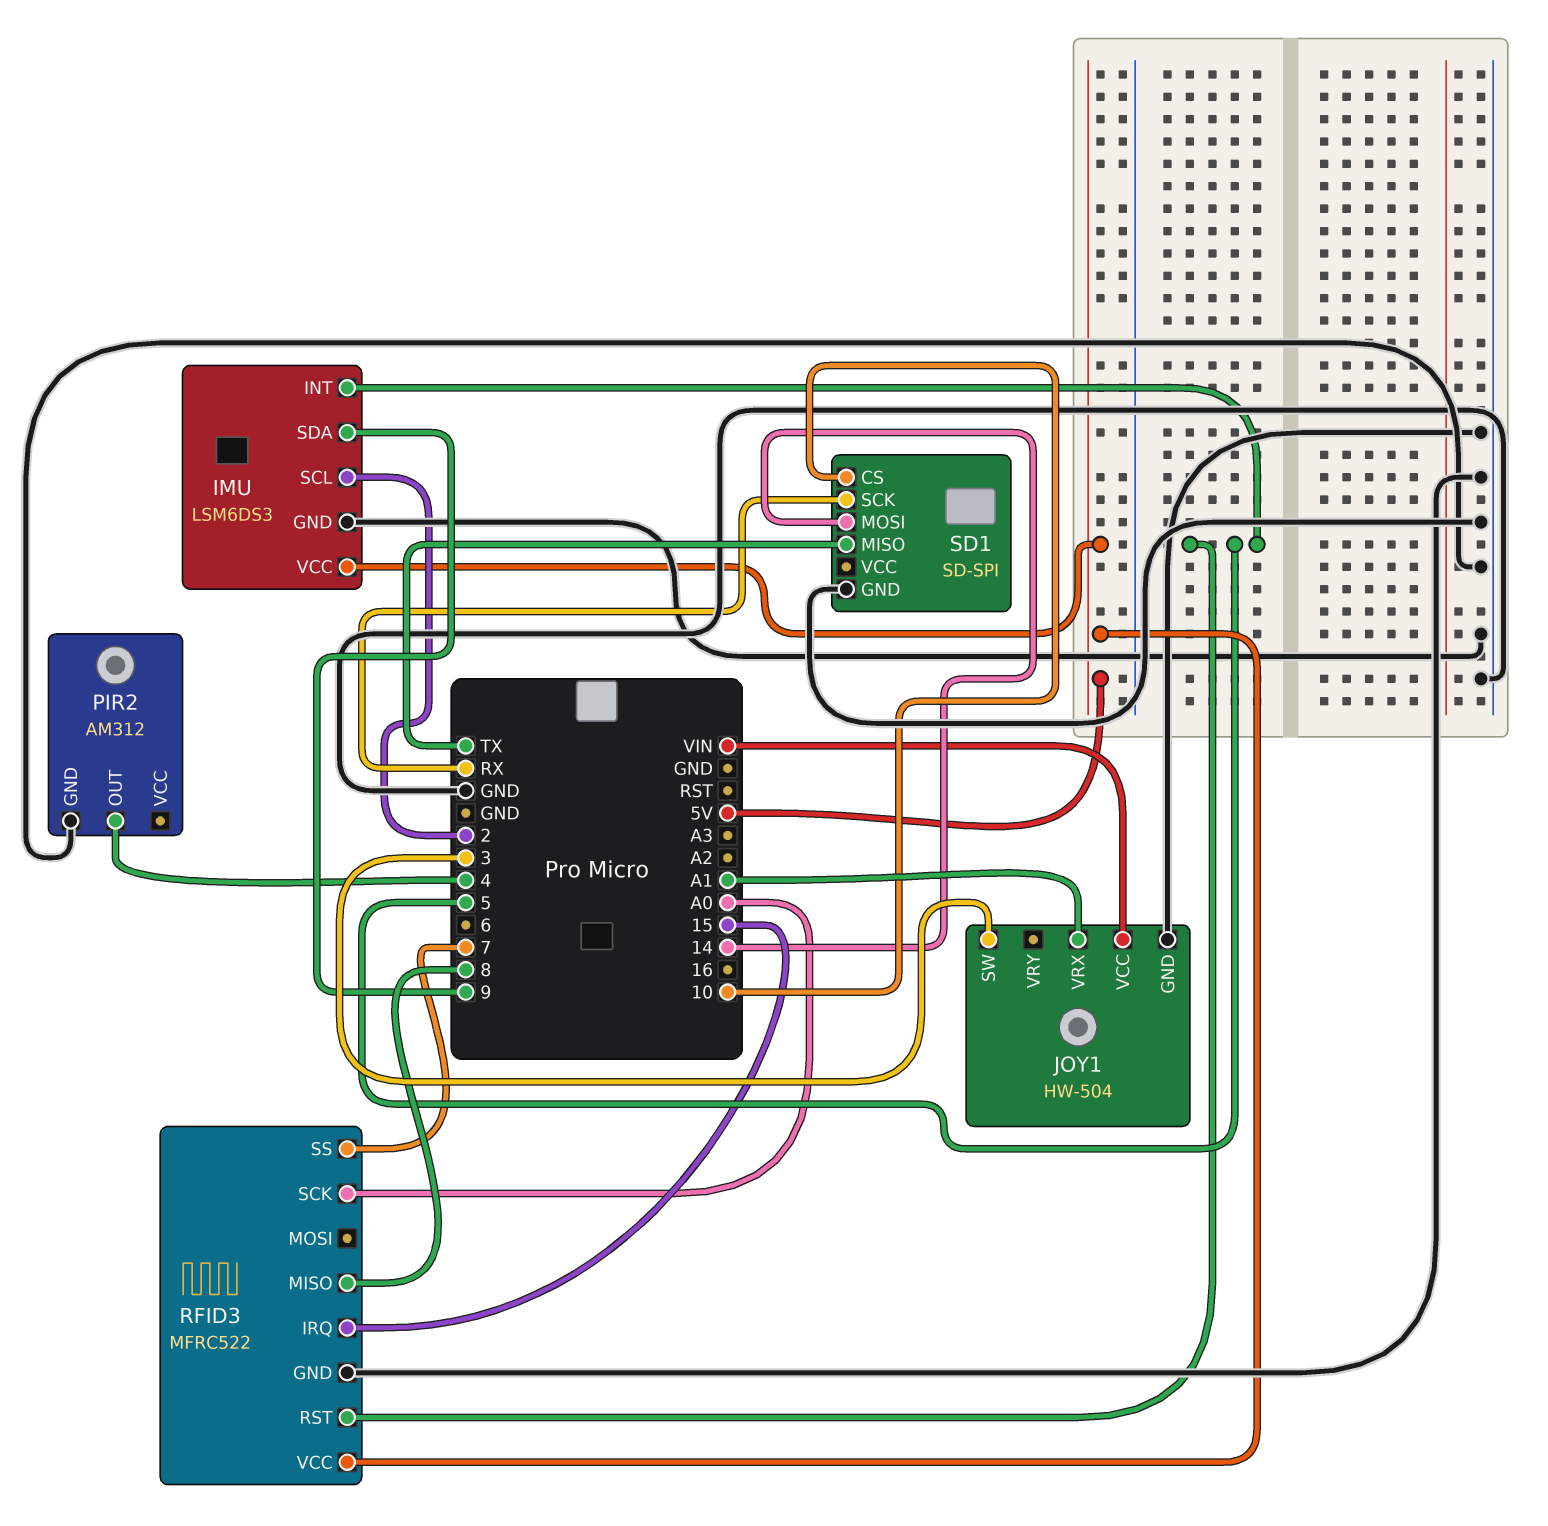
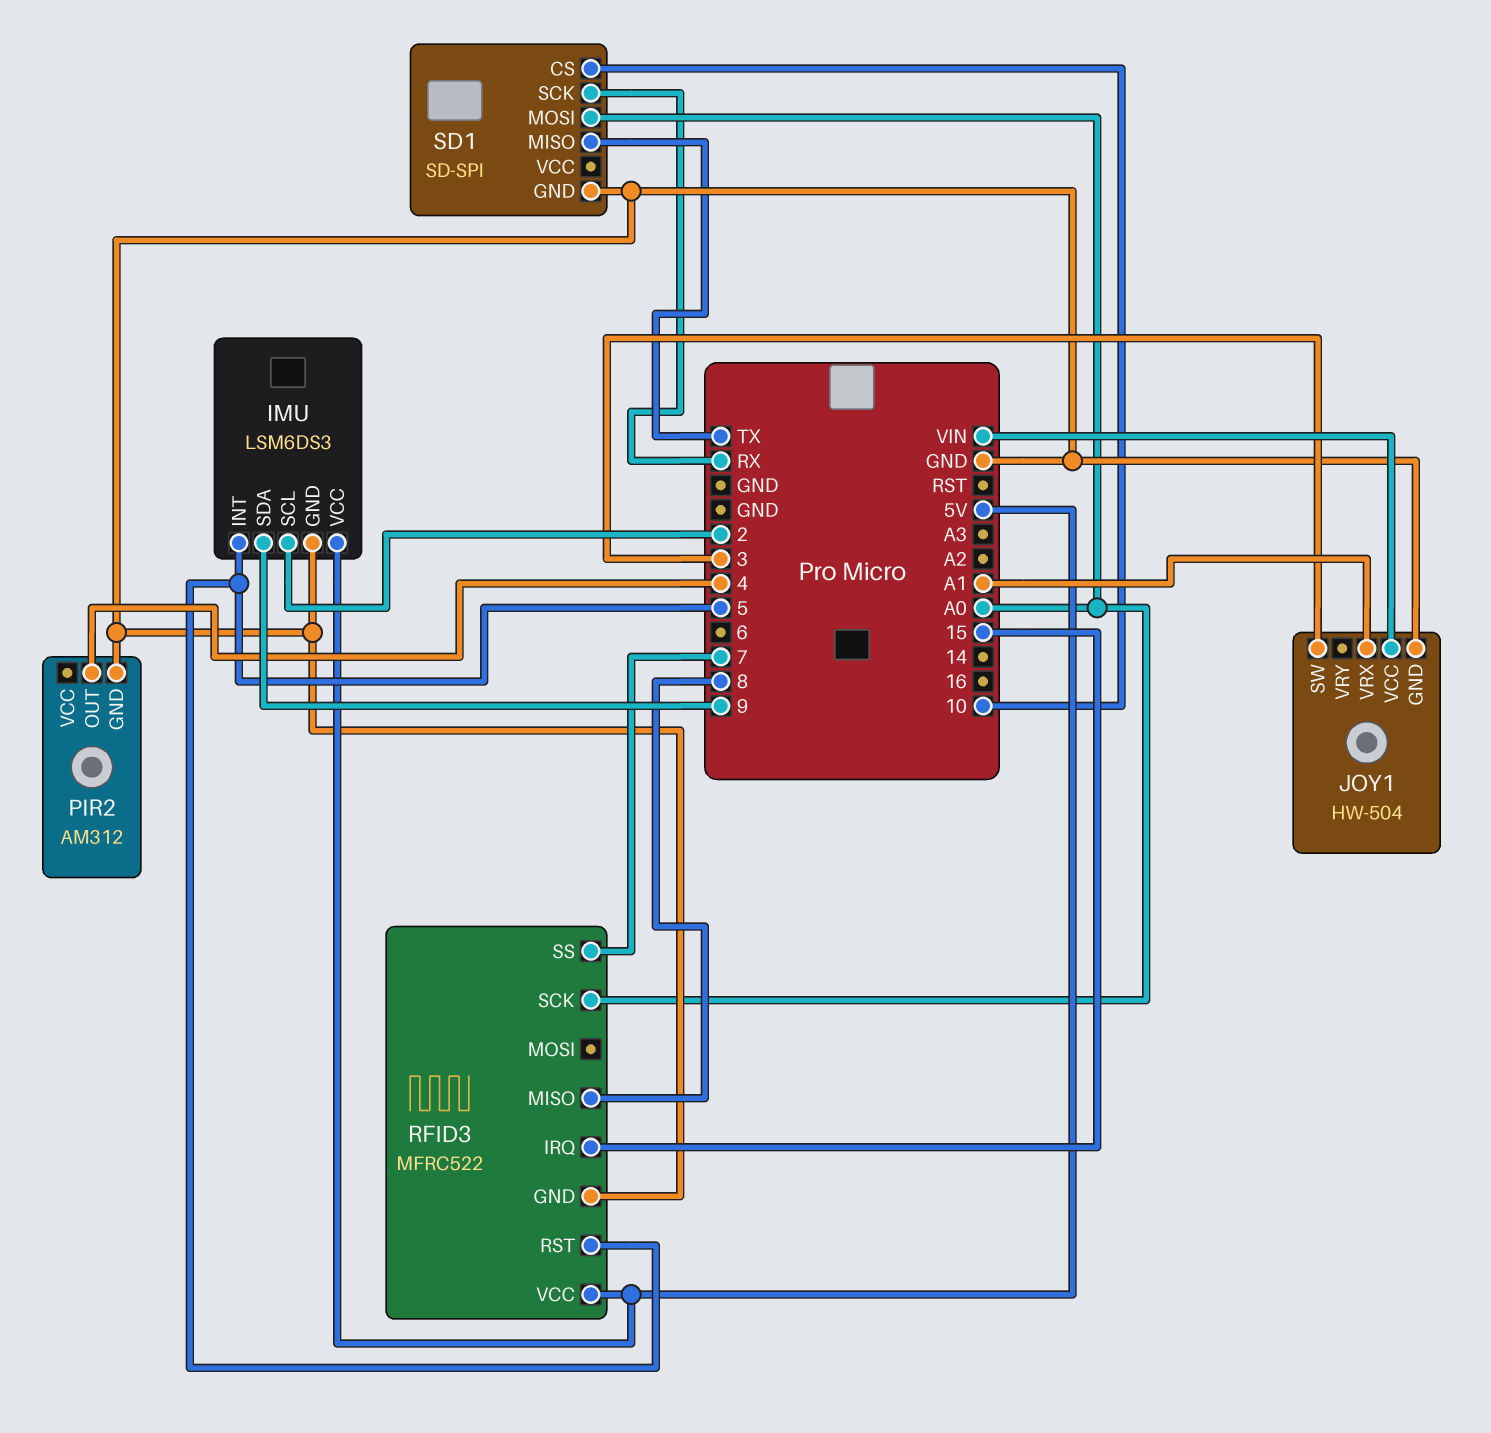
SD1 pin MOSI: 14 -> A0

